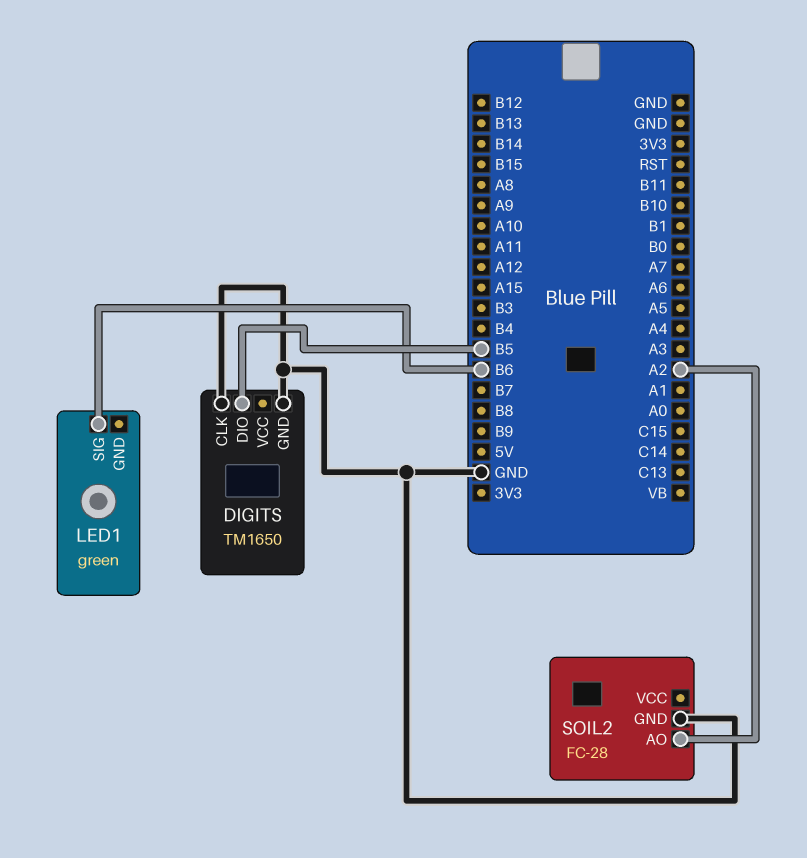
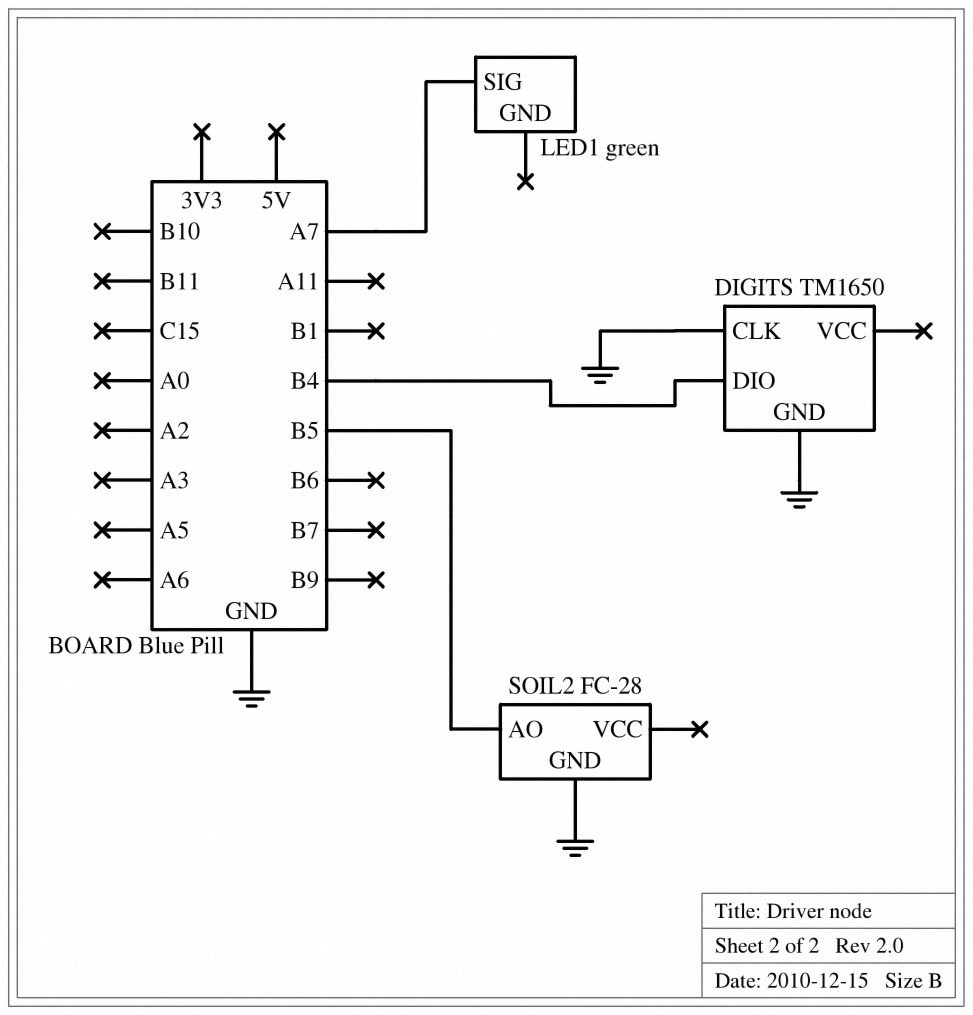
DIGITS pin DIO: B5 -> B4
LED1 pin SIG: B6 -> A7
SOIL2 pin AO: A2 -> B5

